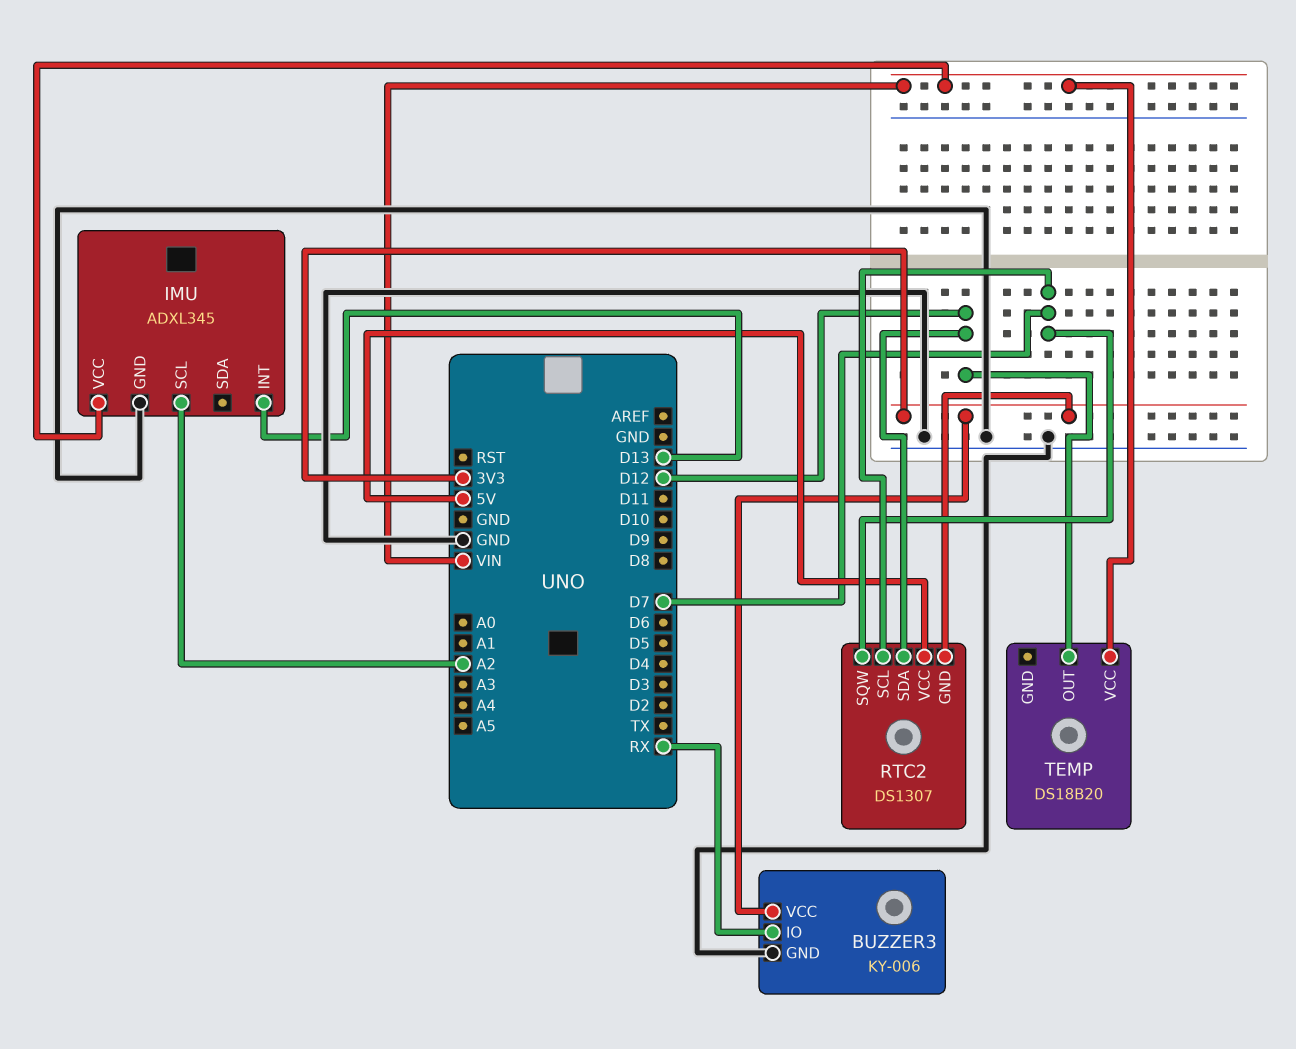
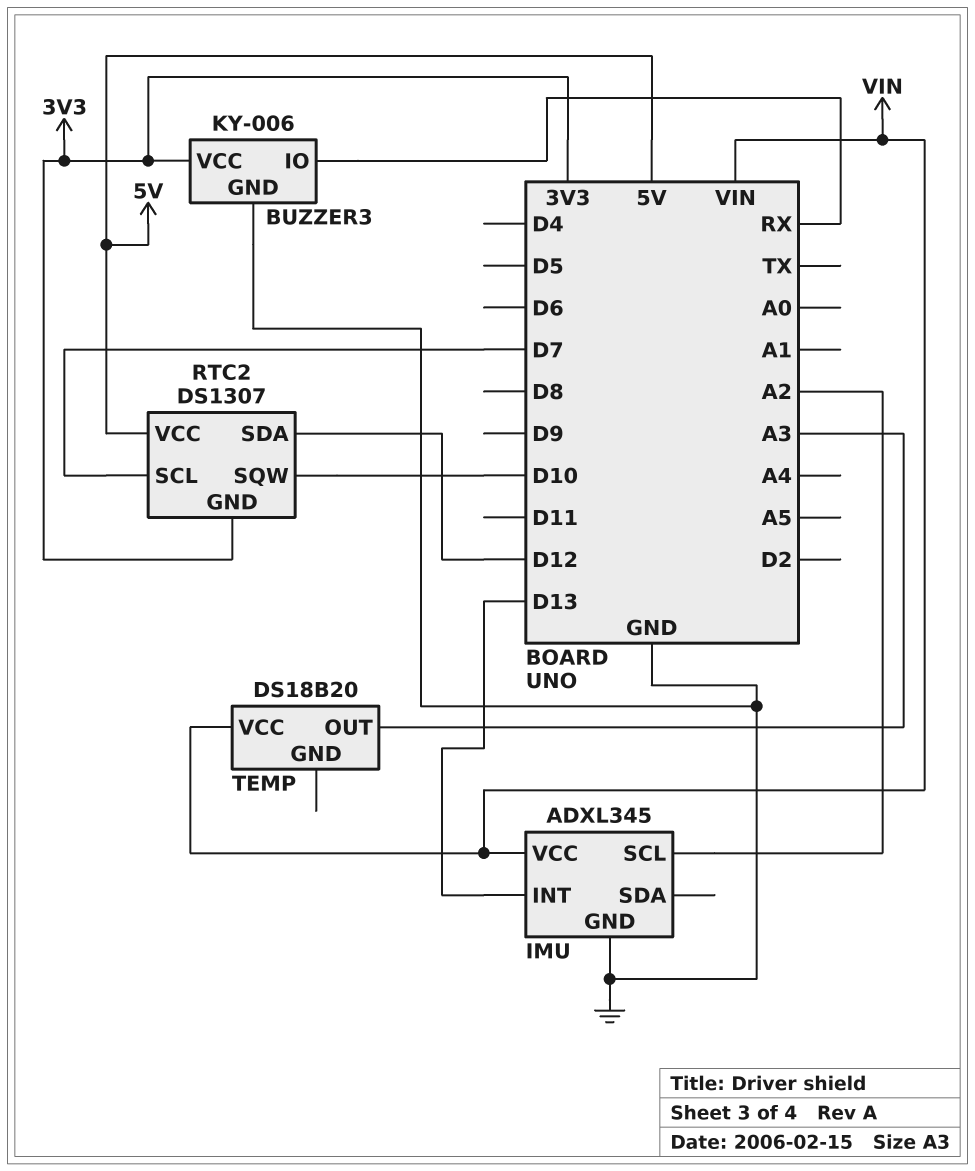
RTC2 pin SQW: D7 -> D10
TEMP pin OUT: D12 -> A3

